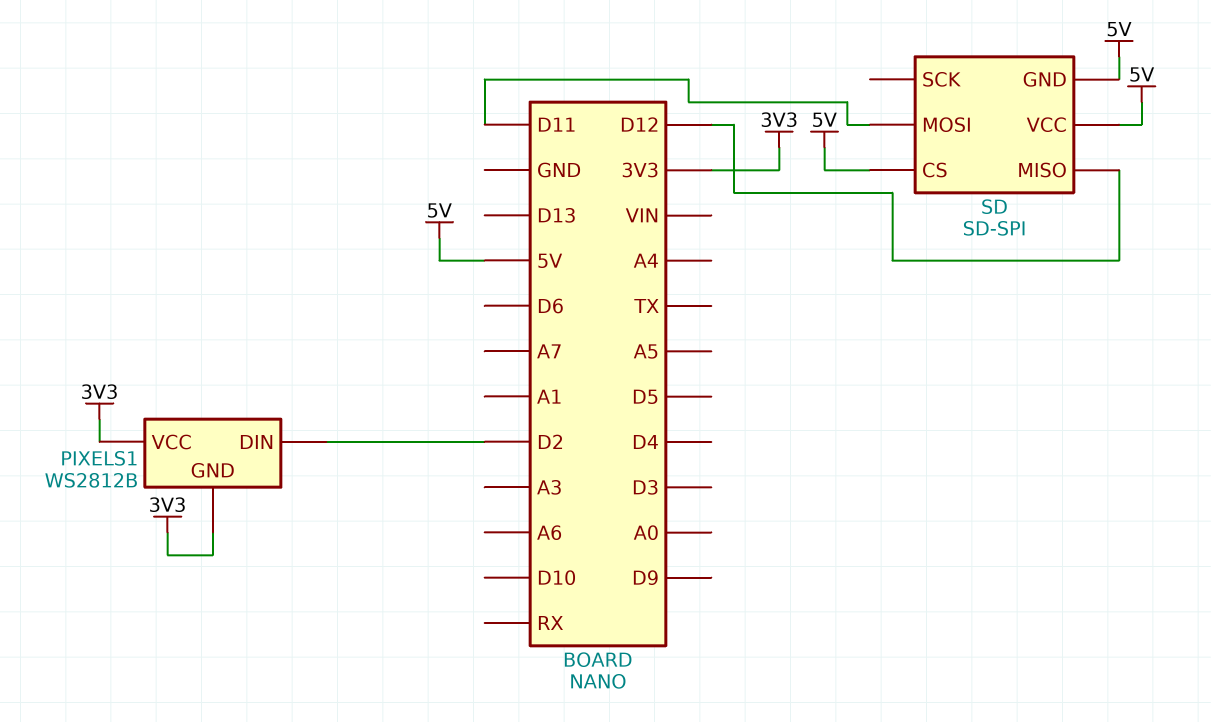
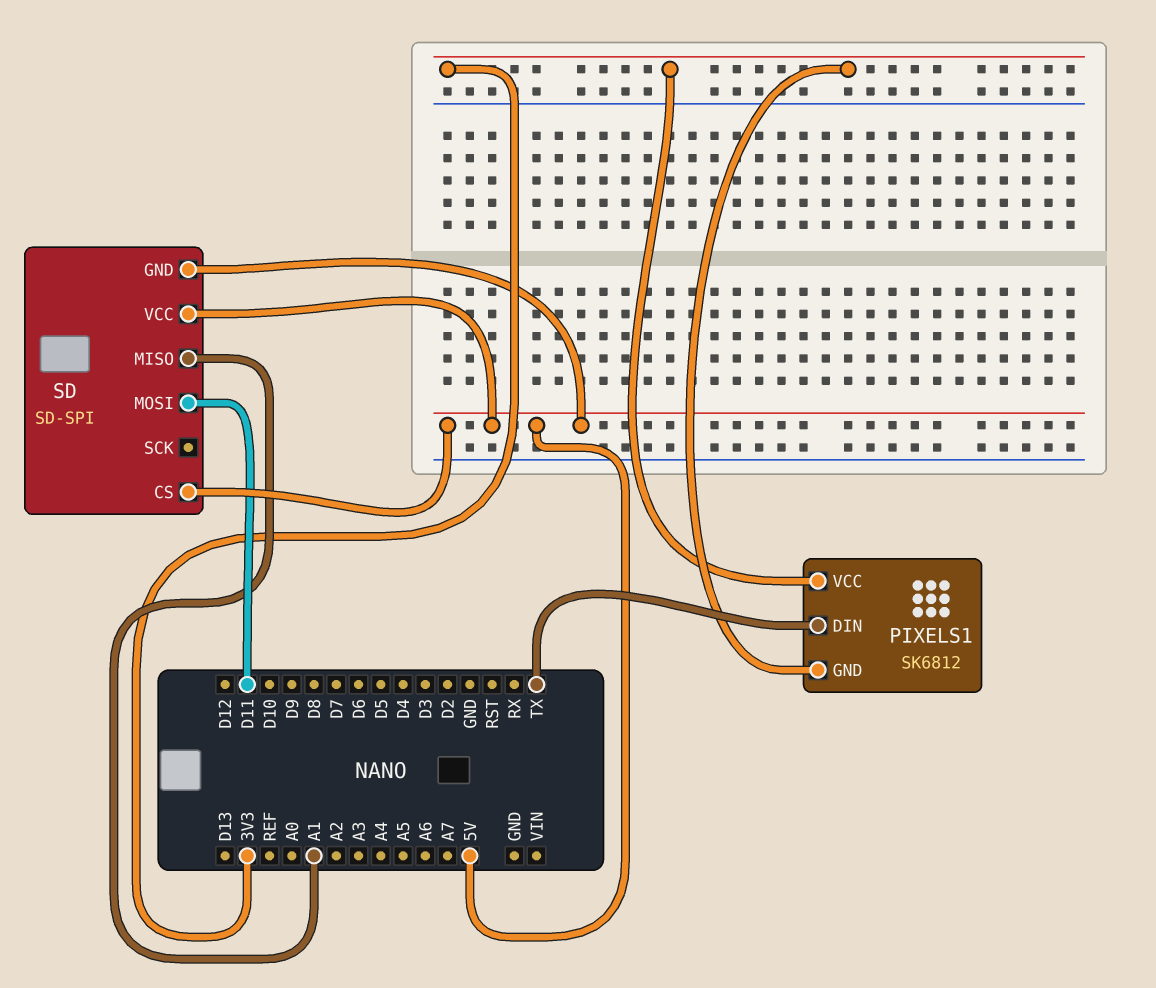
PIXELS1: WS2812B -> SK6812
PIXELS1 pin DIN: D2 -> TX
SD pin MISO: D12 -> A1

